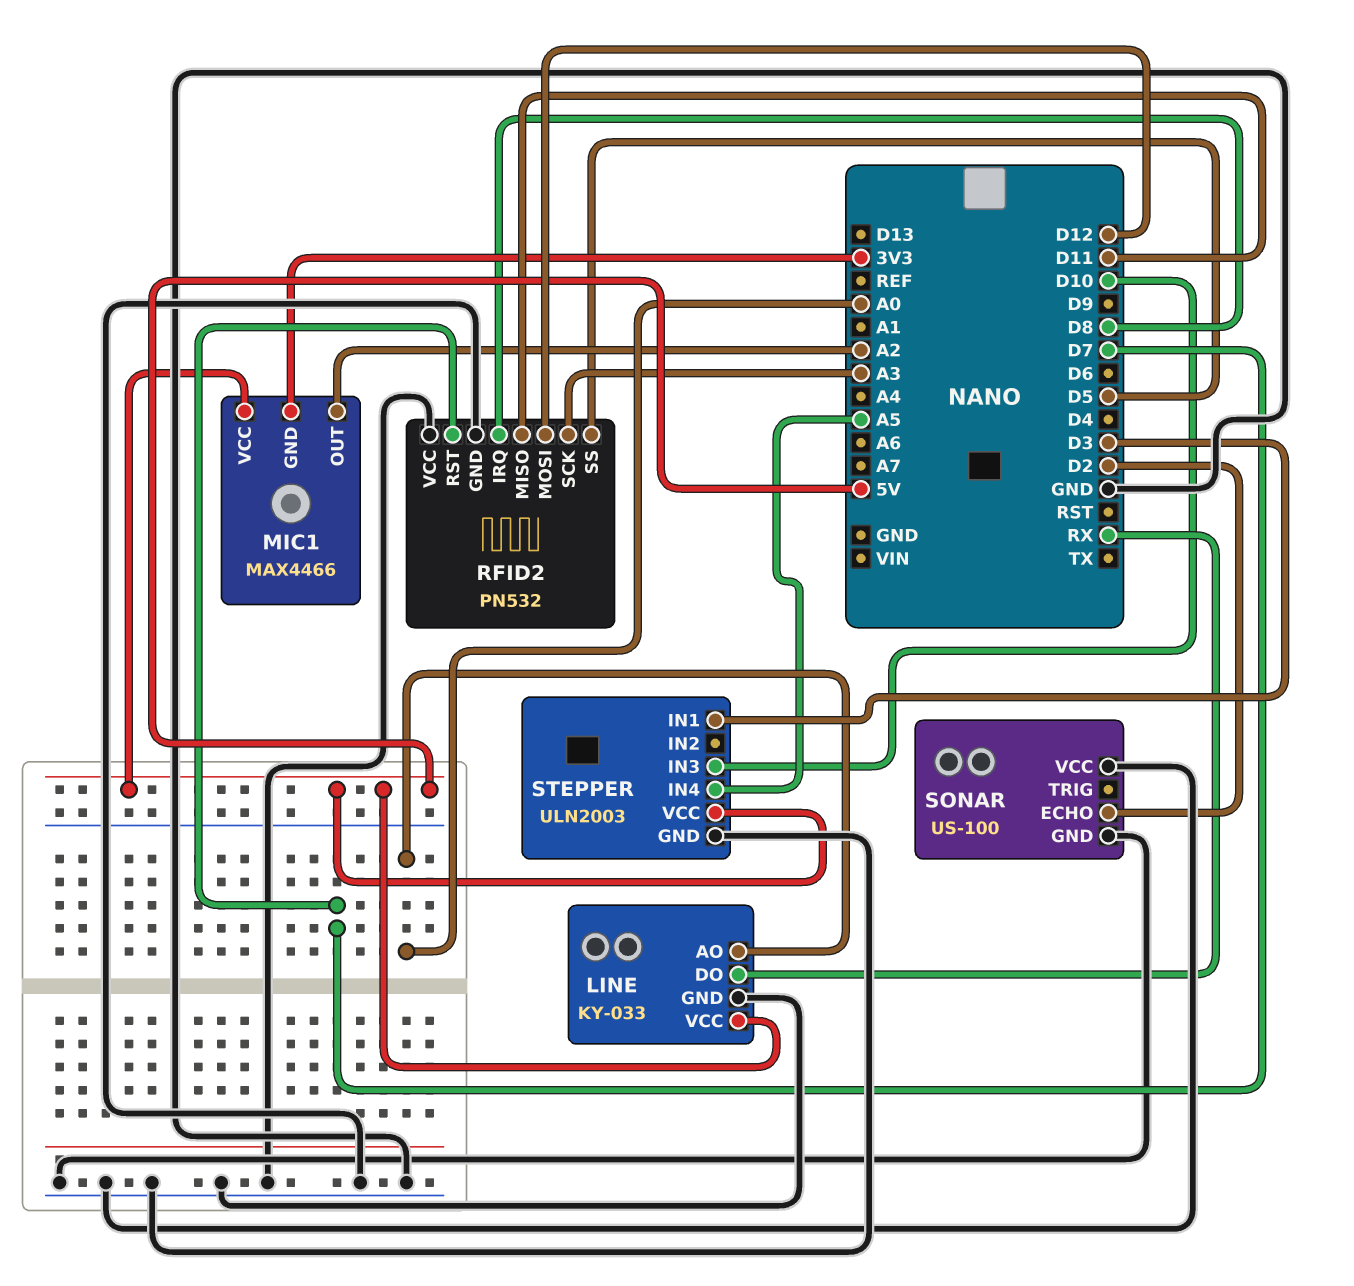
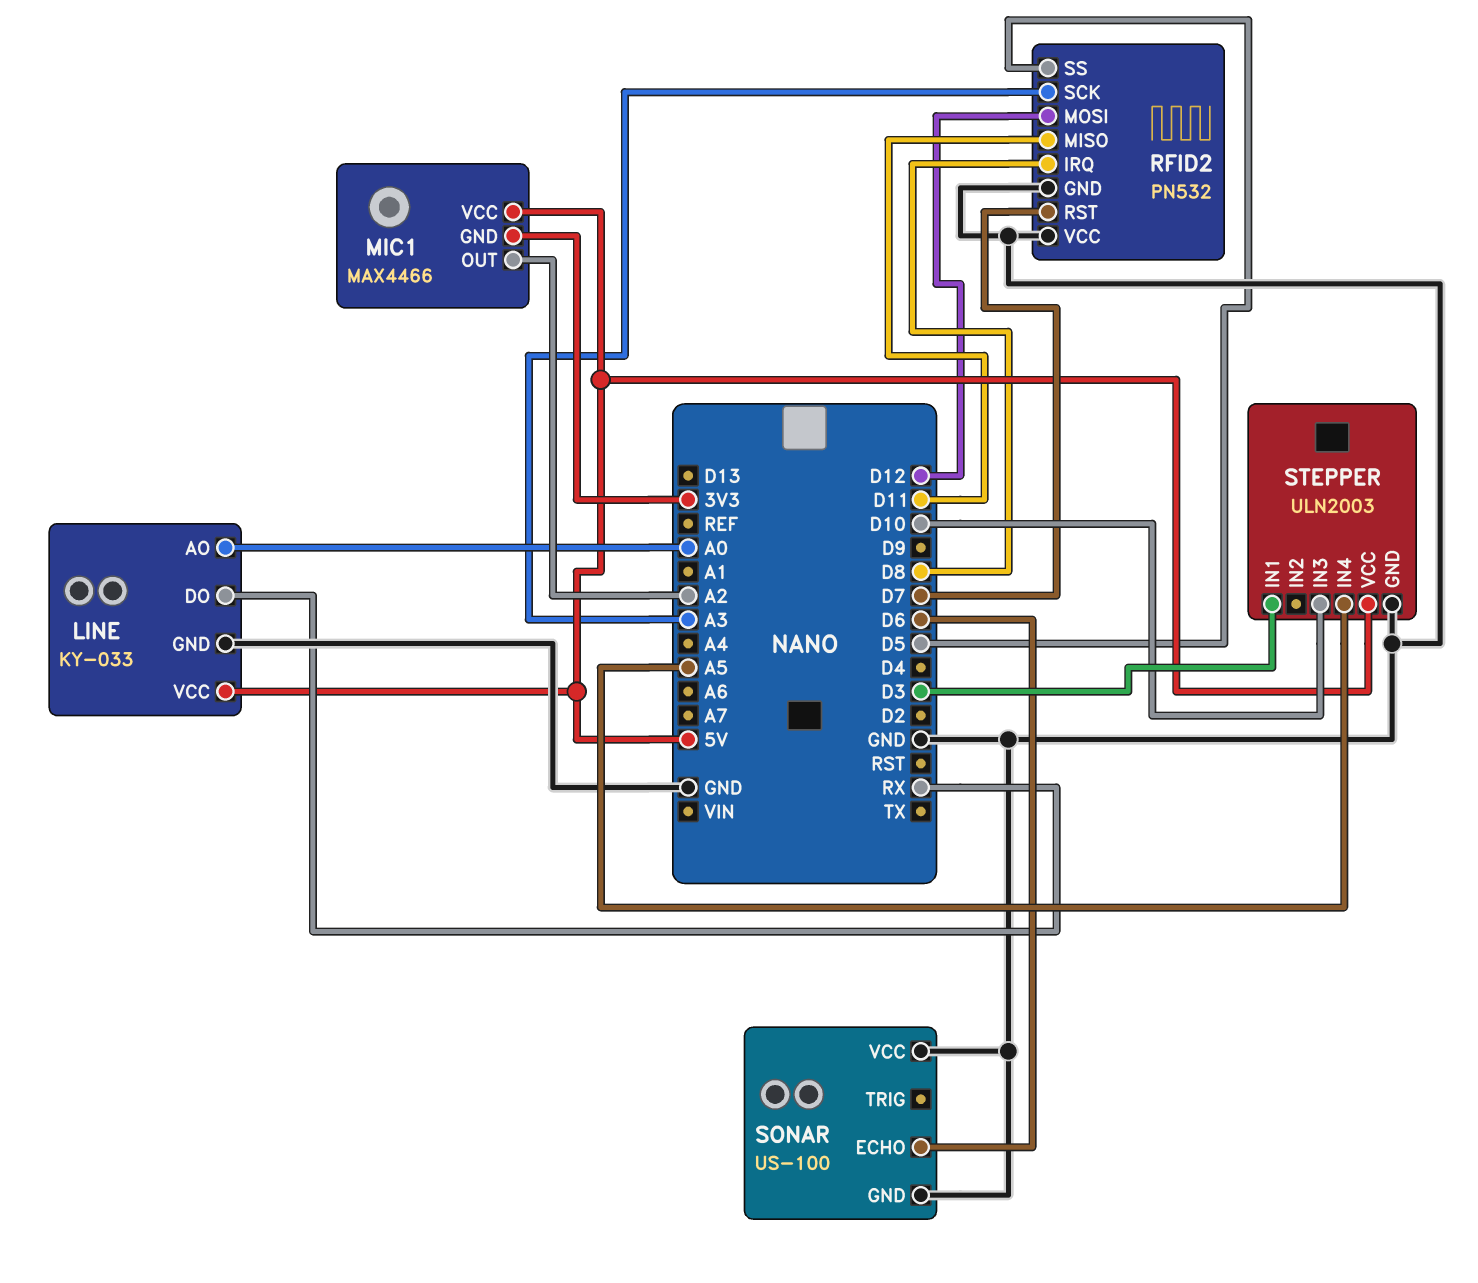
SONAR pin ECHO: D2 -> D6

